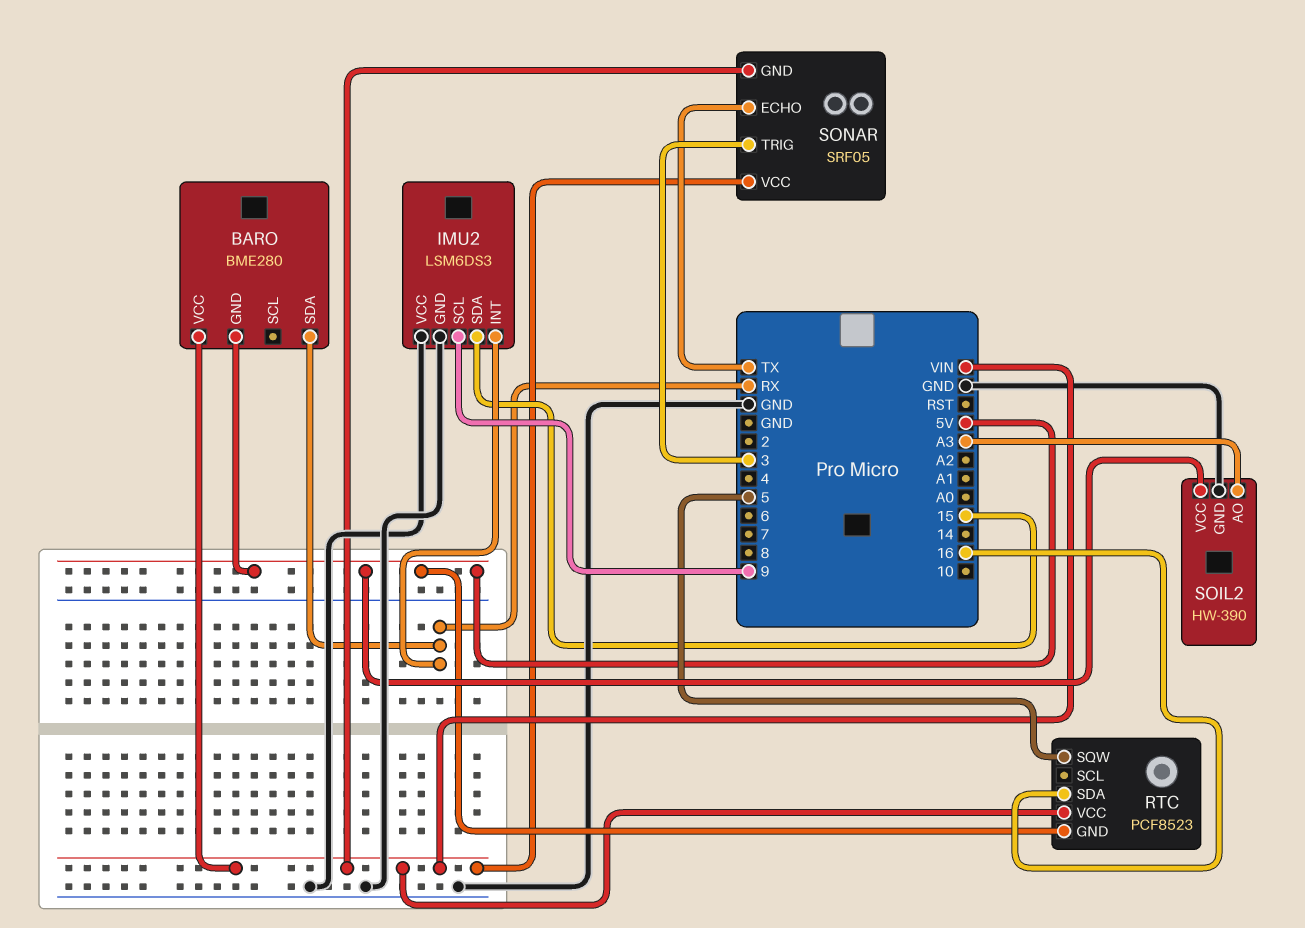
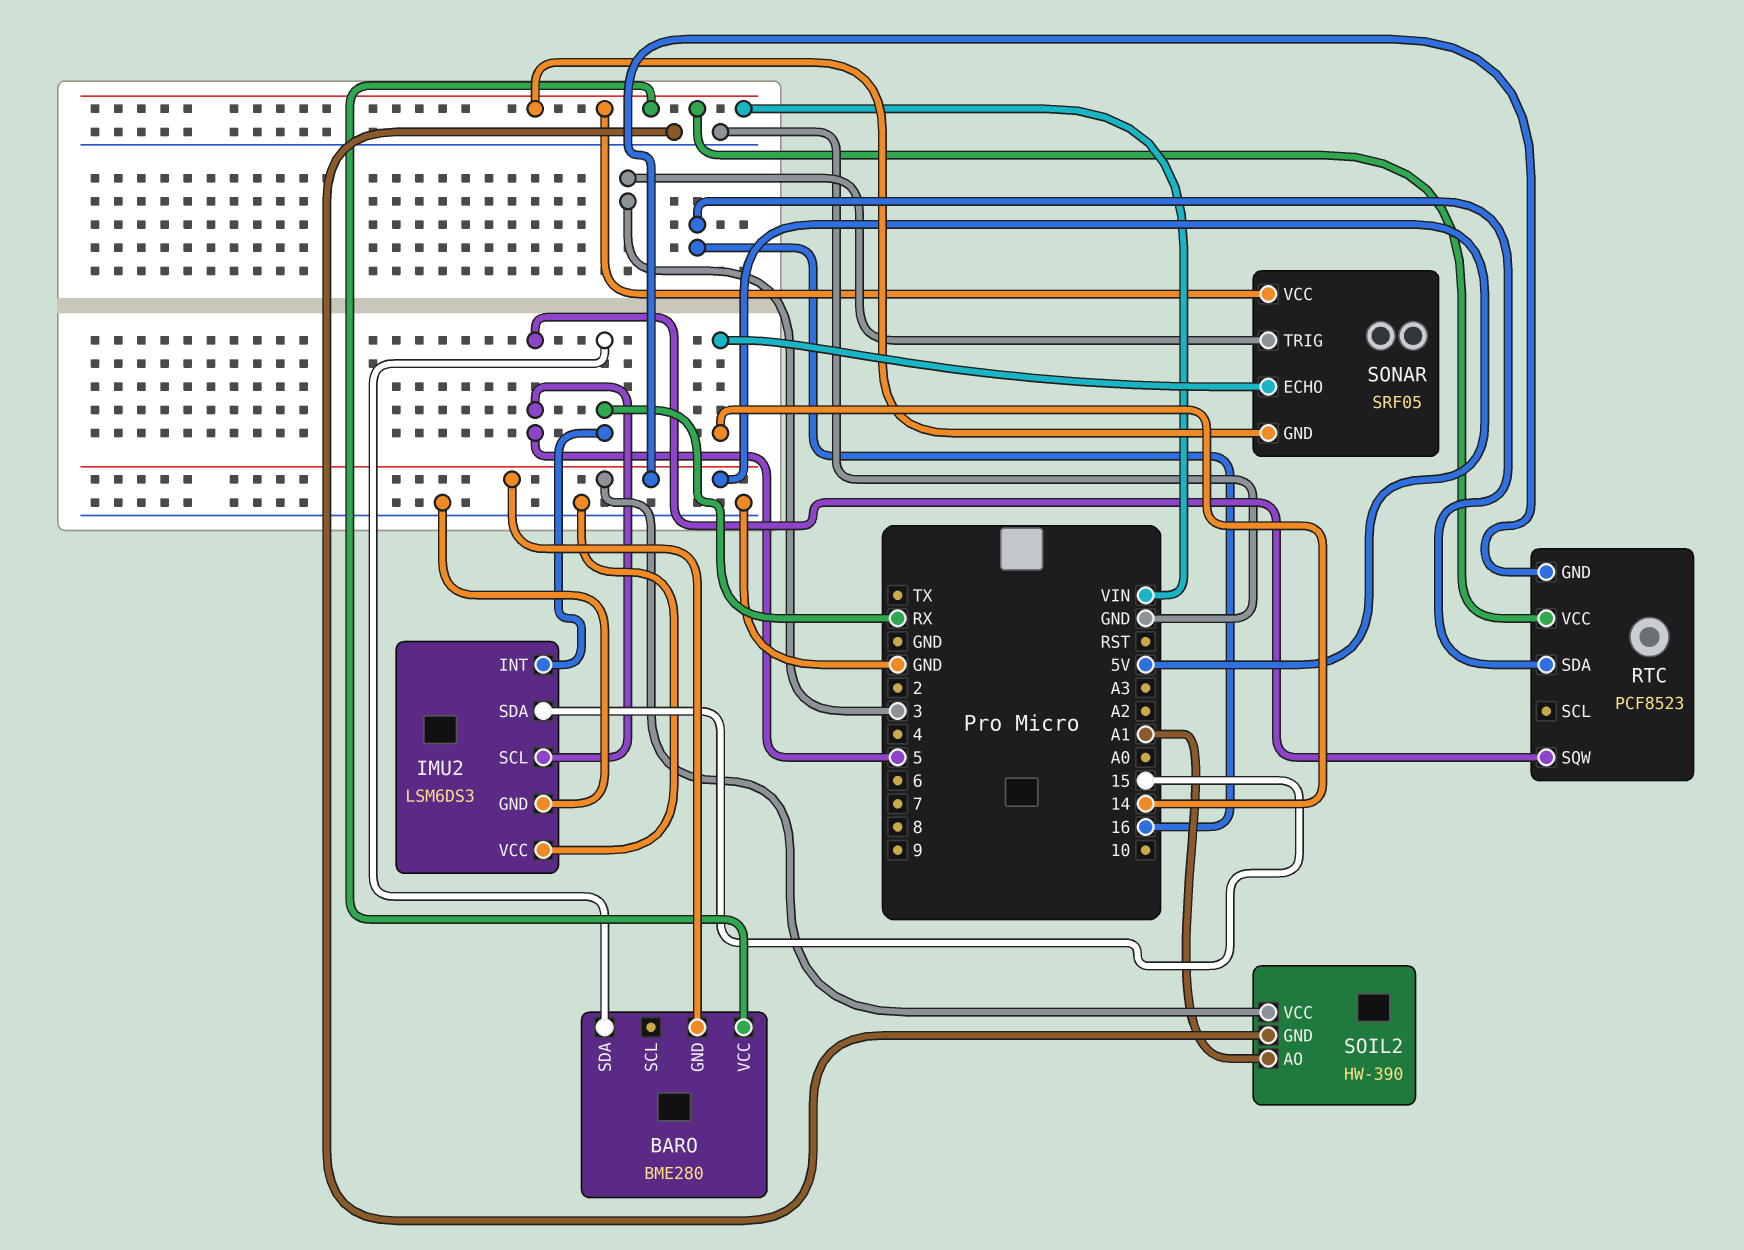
IMU2 pin SCL: 9 -> 5
SOIL2 pin AO: A3 -> A1
SONAR pin ECHO: TX -> 14

